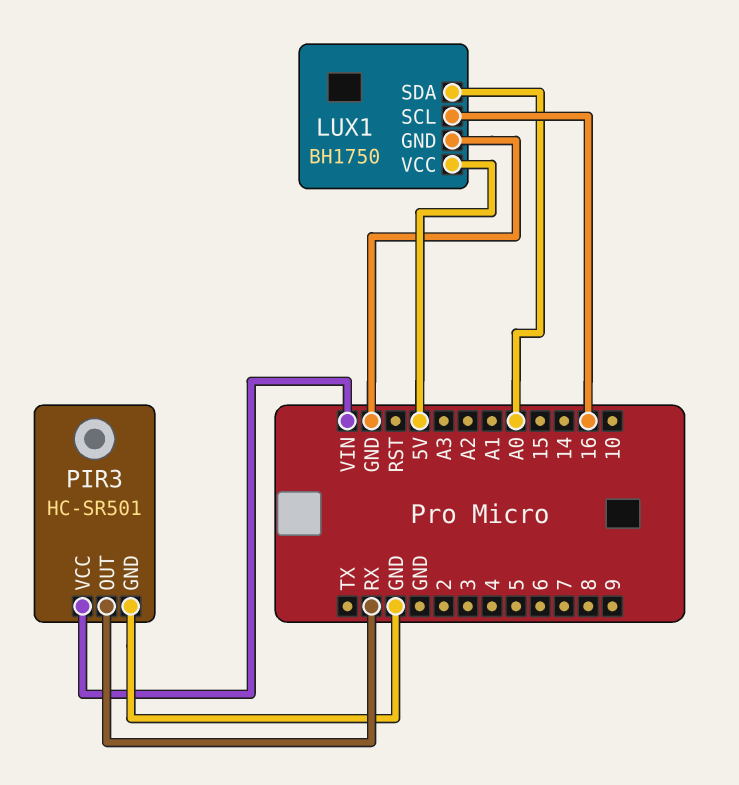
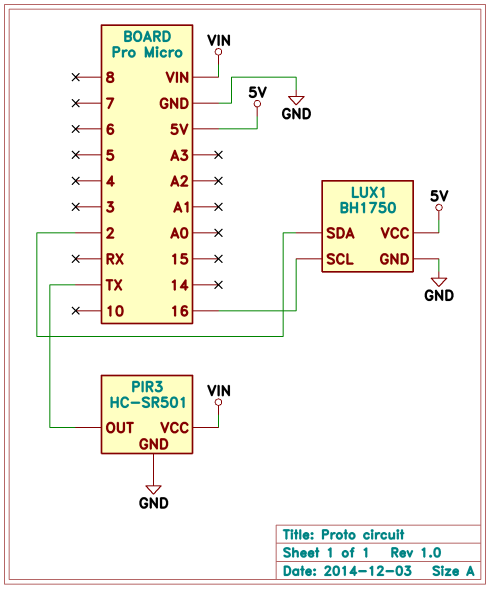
LUX1 pin SDA: A0 -> 2
PIR3 pin OUT: RX -> TX

